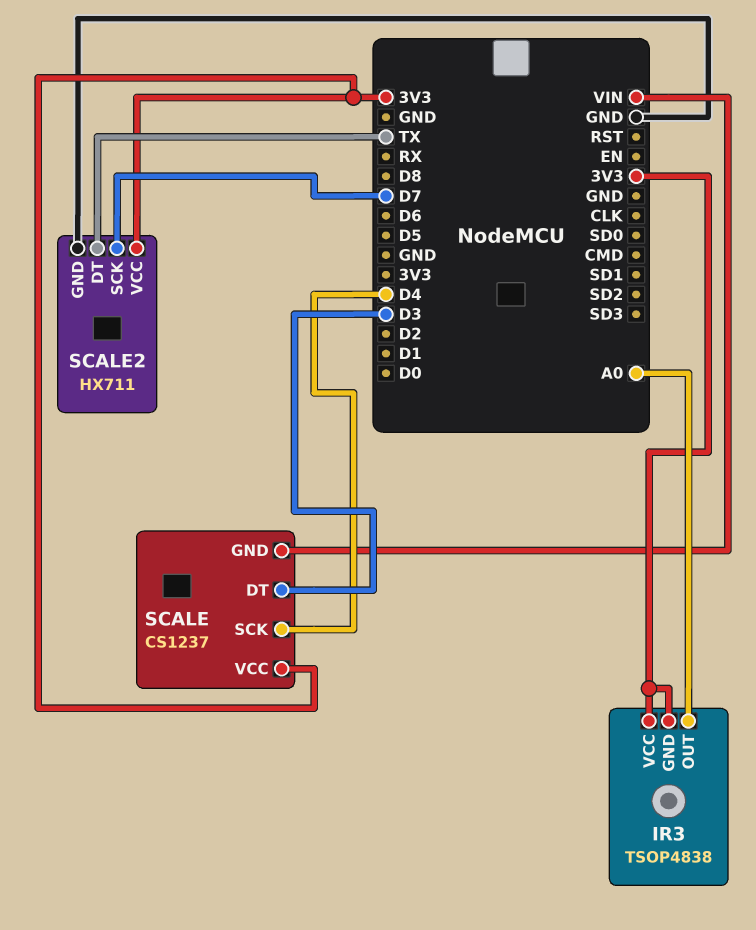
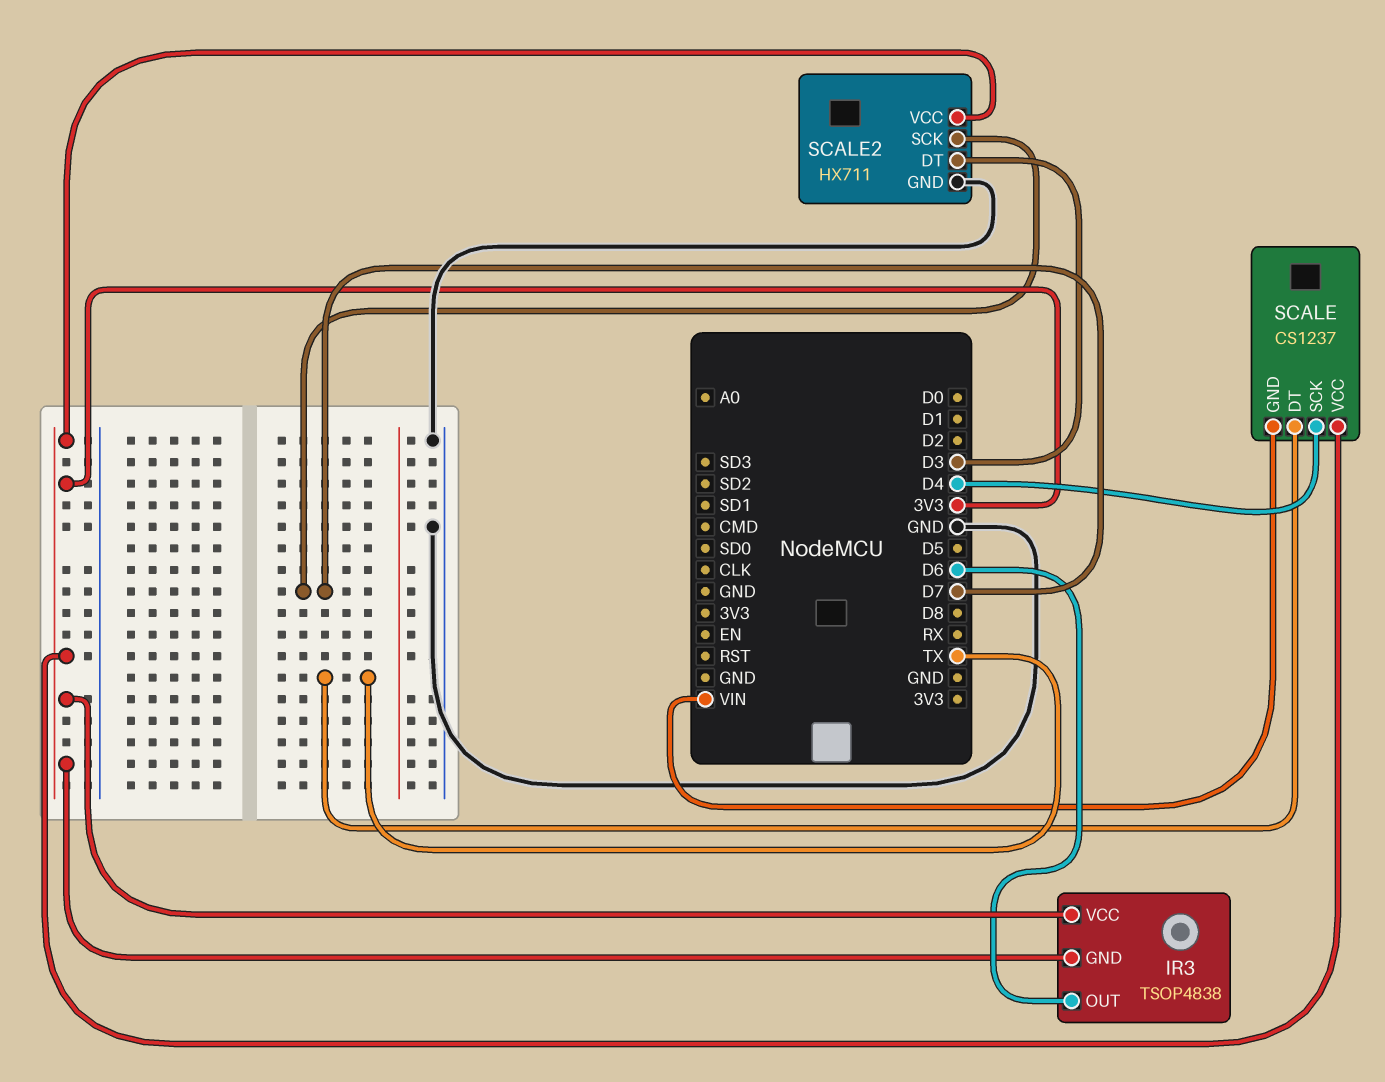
IR3 pin OUT: A0 -> D6
SCALE pin DT: D3 -> TX
SCALE2 pin DT: TX -> D3

